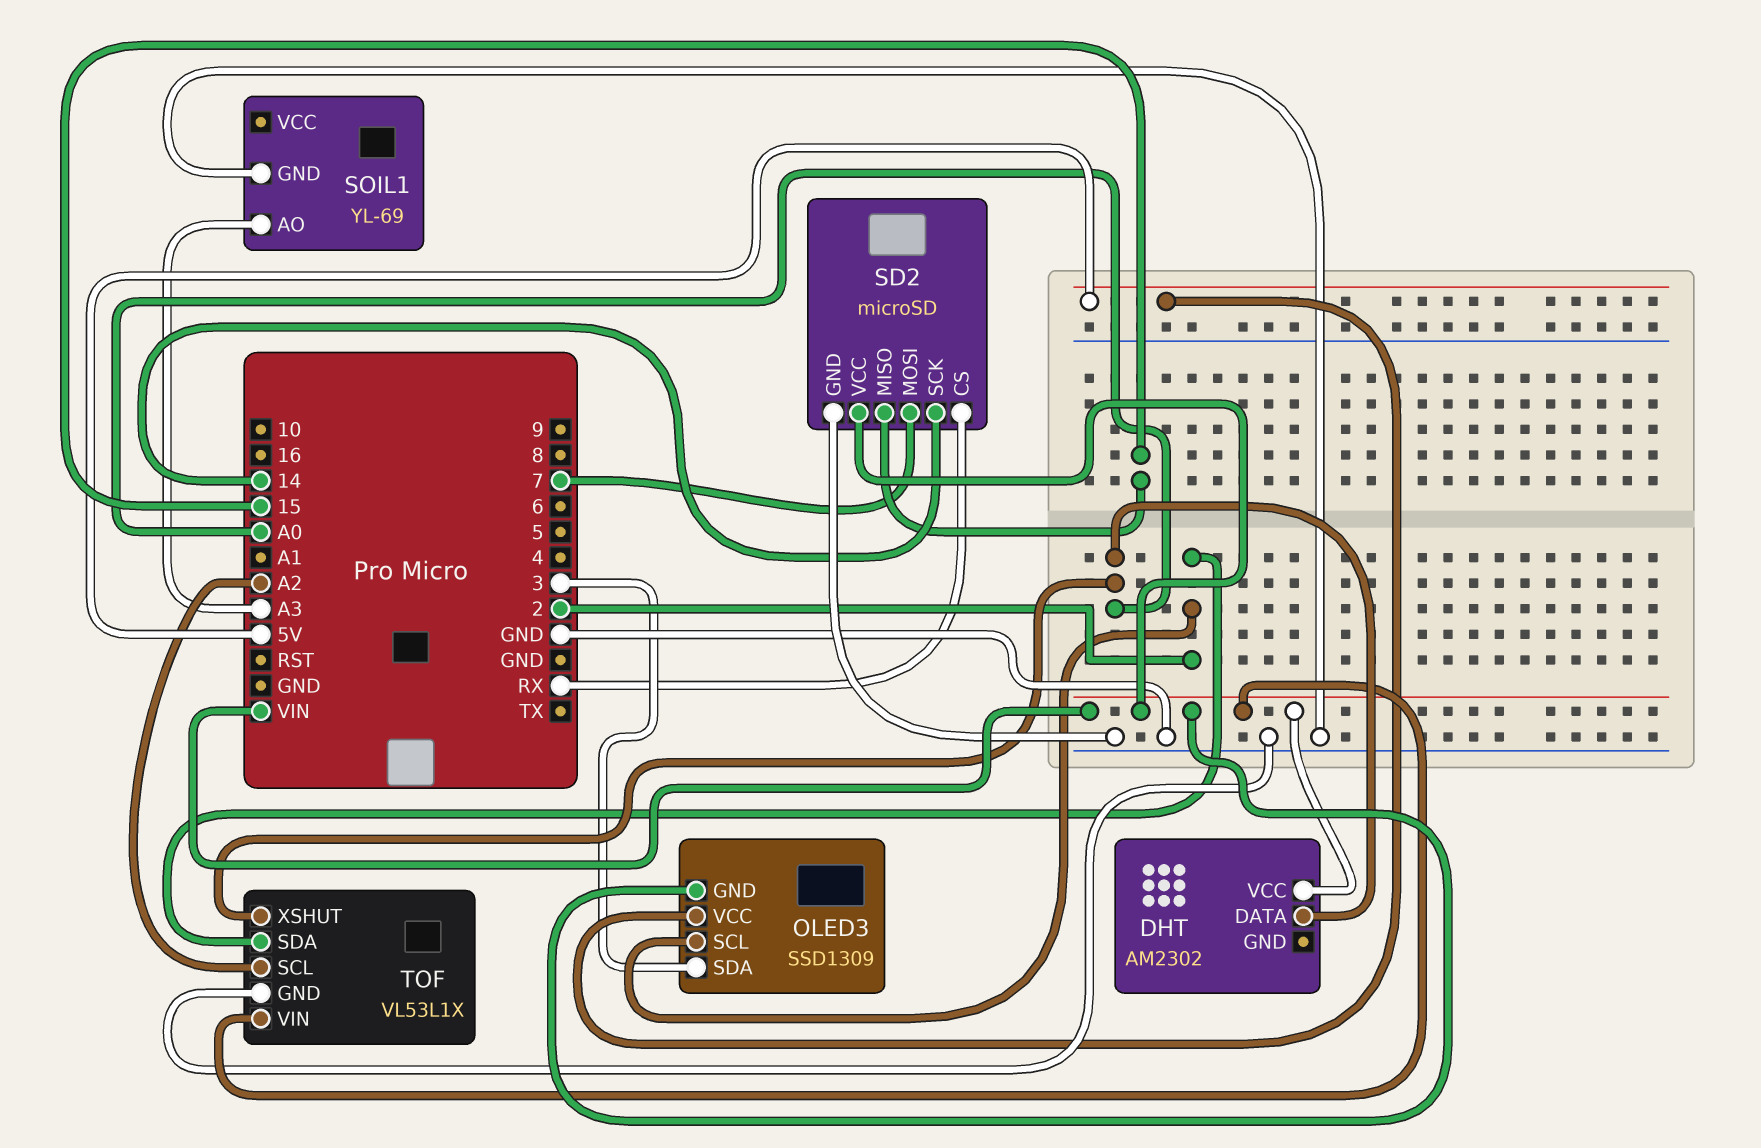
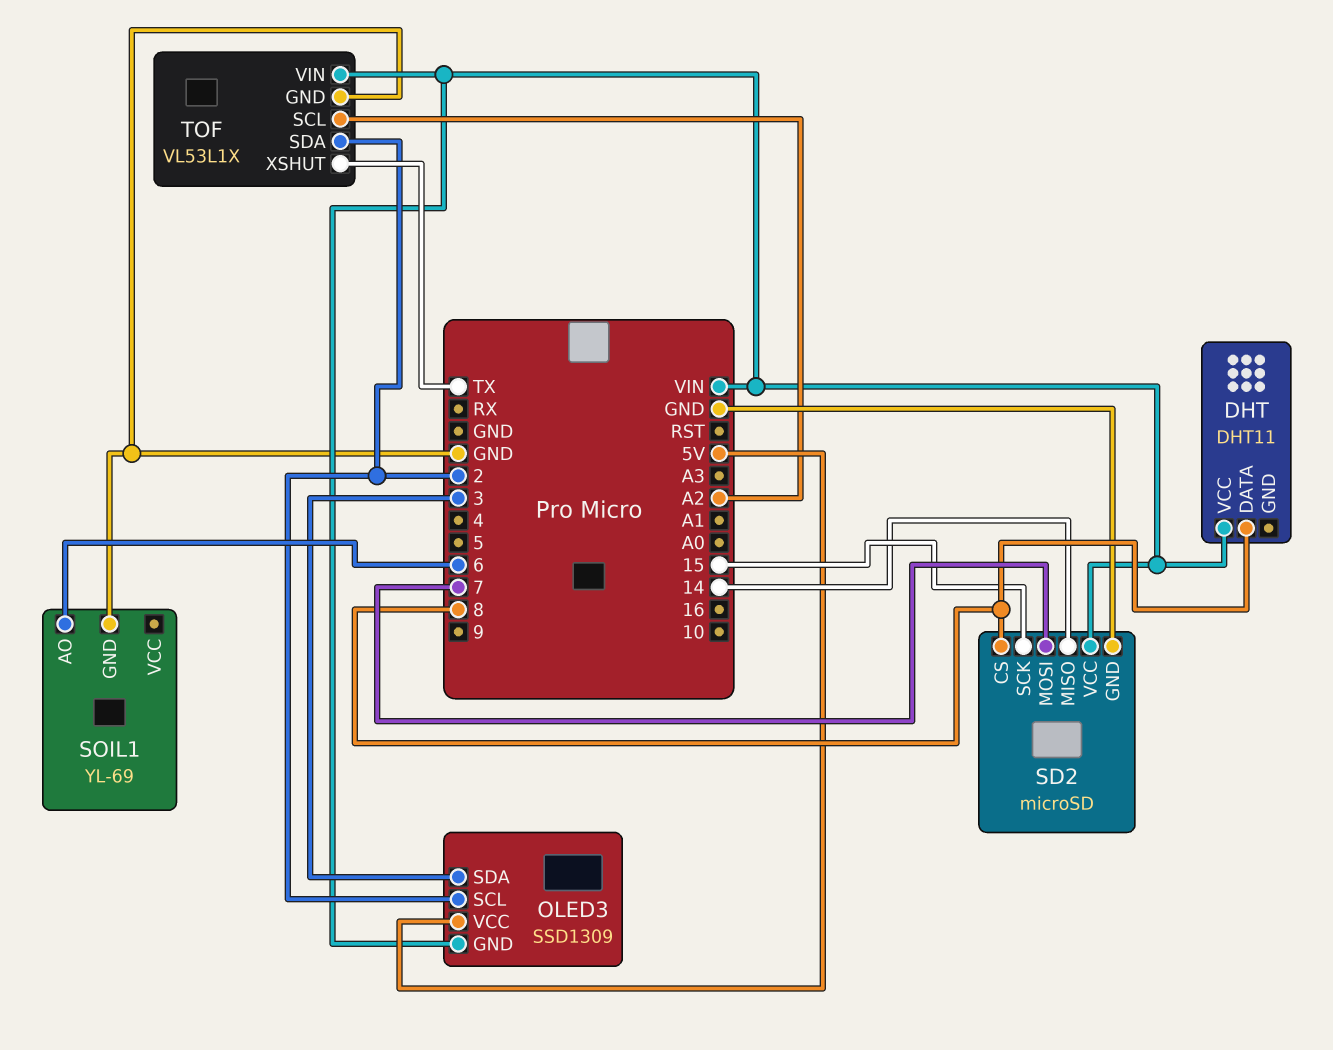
DHT: AM2302 -> DHT11
DHT pin DATA: A0 -> 8
SD2 pin CS: RX -> 8
SD2 pin MISO: 15 -> 14
SD2 pin SCK: 14 -> 15
SOIL1 pin AO: A3 -> 6
TOF pin XSHUT: A0 -> TX

